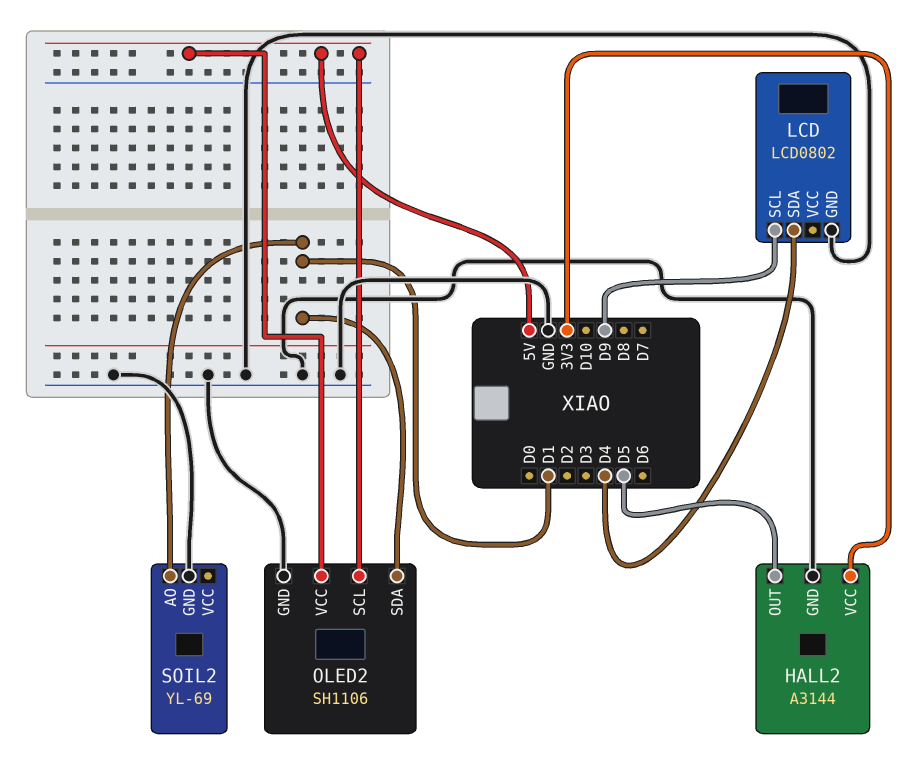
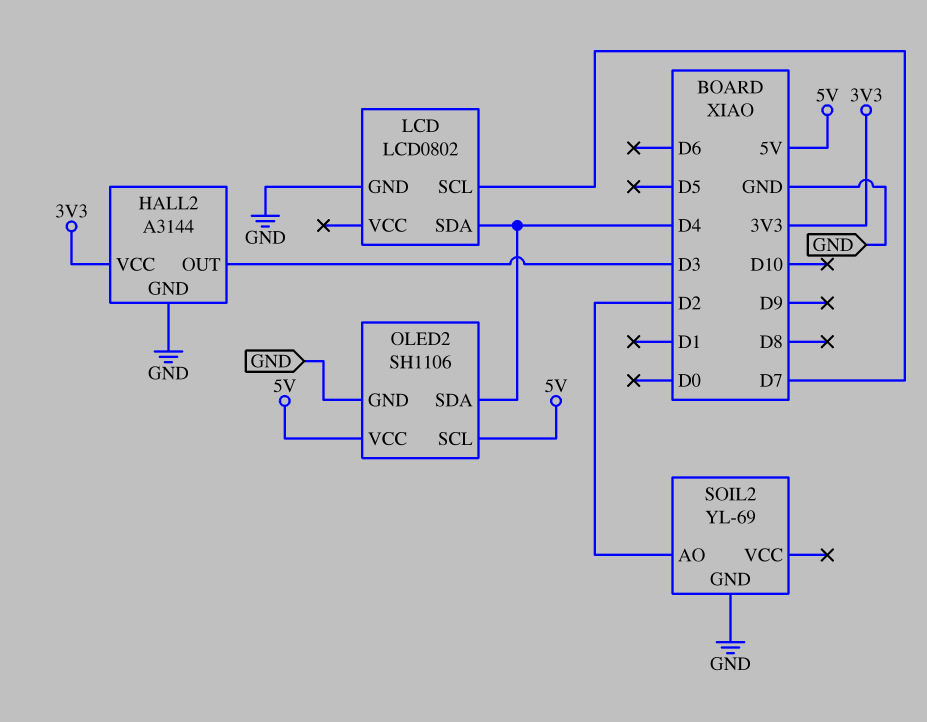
HALL2 pin OUT: D5 -> D3
LCD pin SCL: D9 -> D7
OLED2 pin SDA: D1 -> D4
SOIL2 pin AO: D1 -> D2

